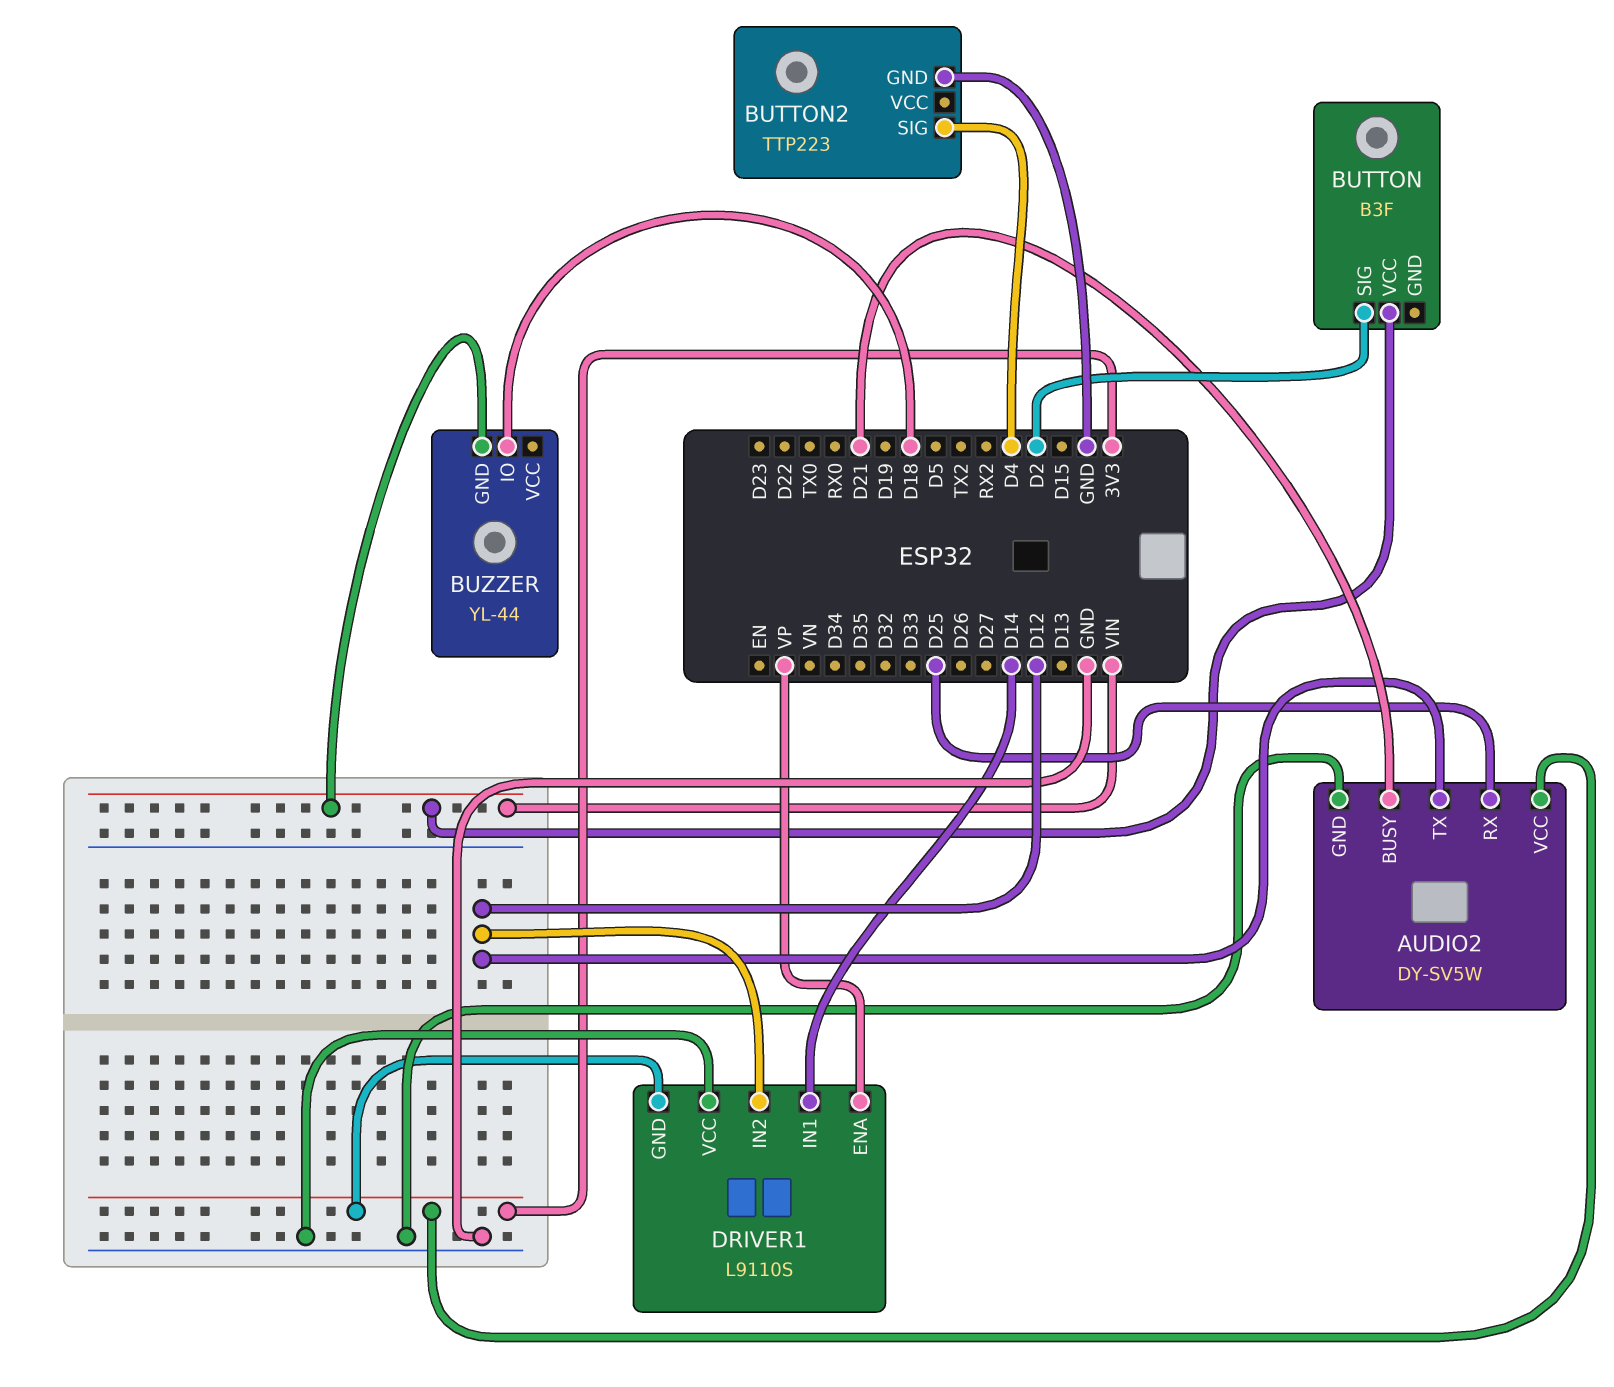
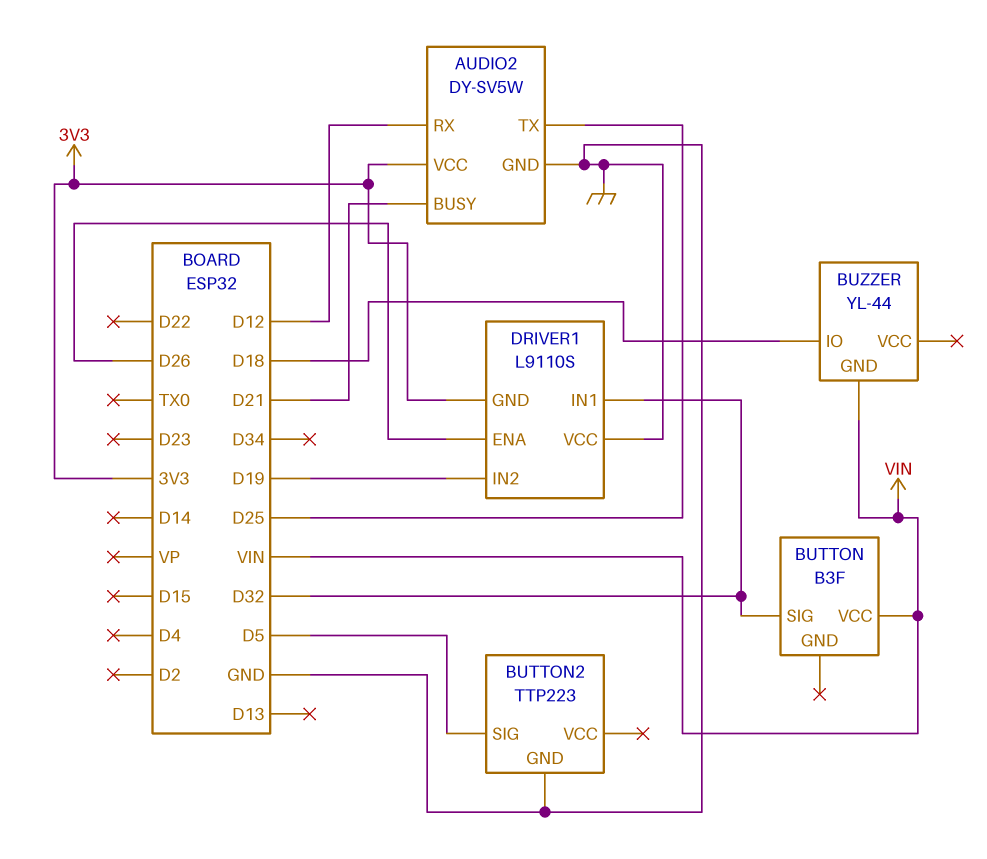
AUDIO2 pin RX: D25 -> D12
AUDIO2 pin TX: D12 -> D25
BUTTON pin SIG: D2 -> D32
BUTTON2 pin SIG: D4 -> D5
DRIVER1 pin ENA: VP -> D26
DRIVER1 pin IN1: D14 -> D32
DRIVER1 pin IN2: D12 -> D19

